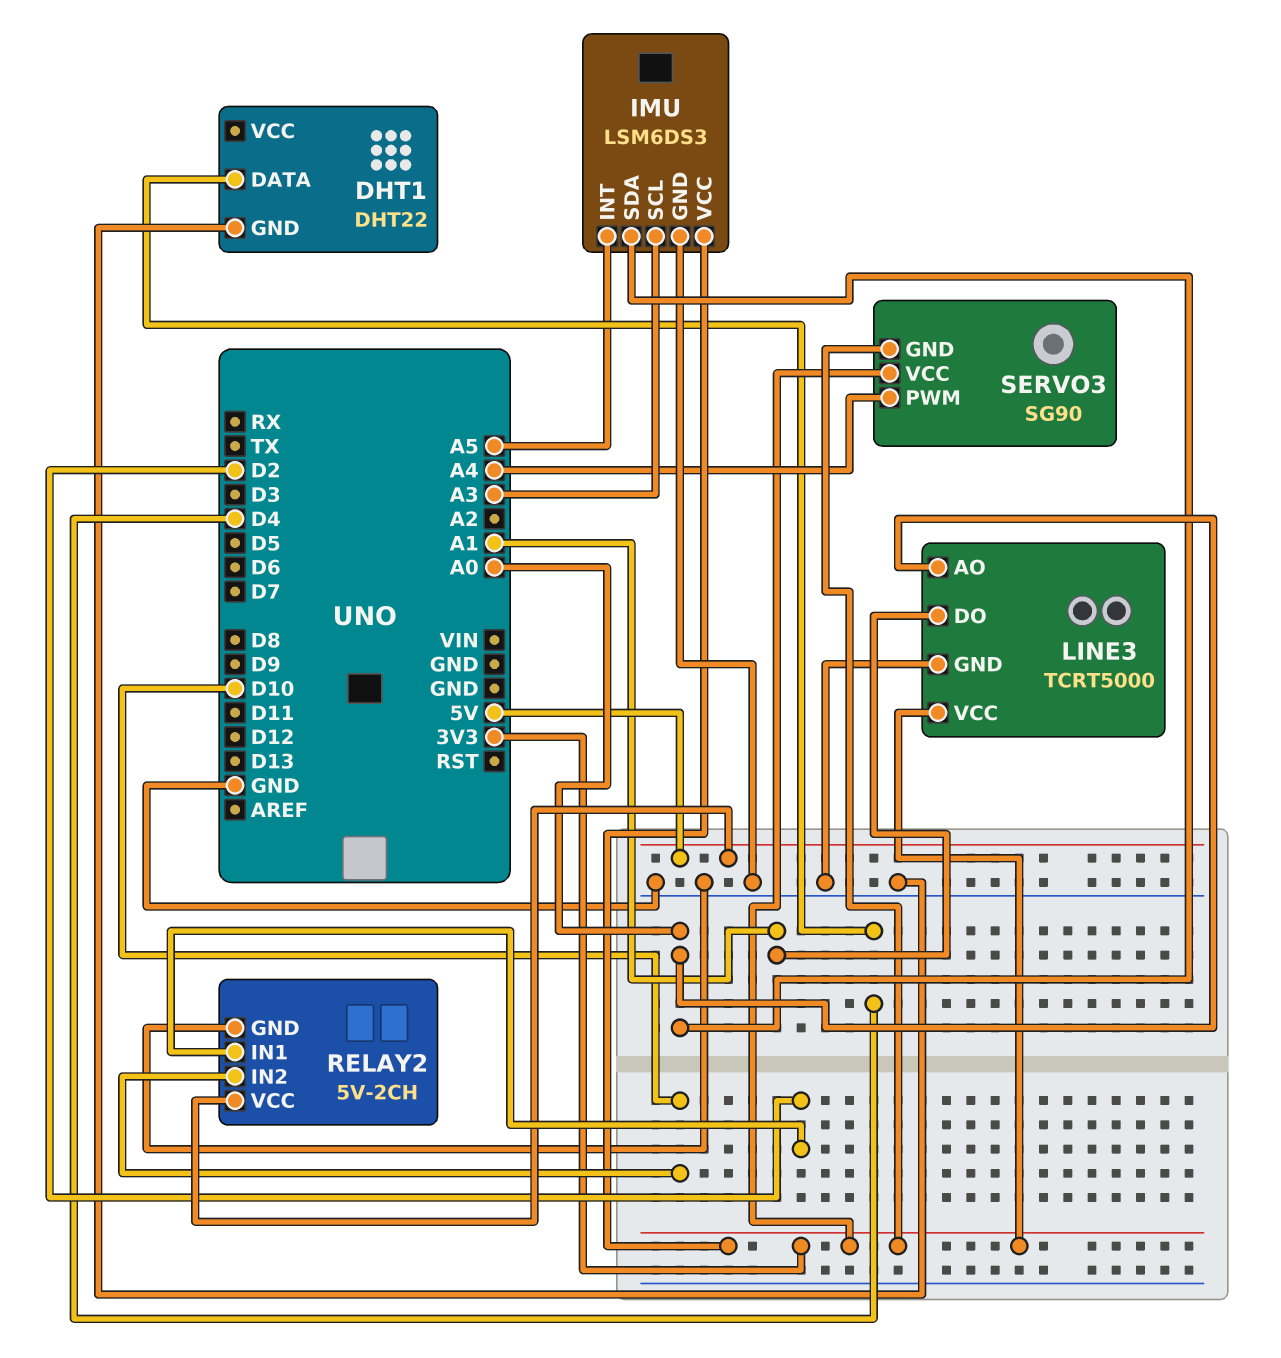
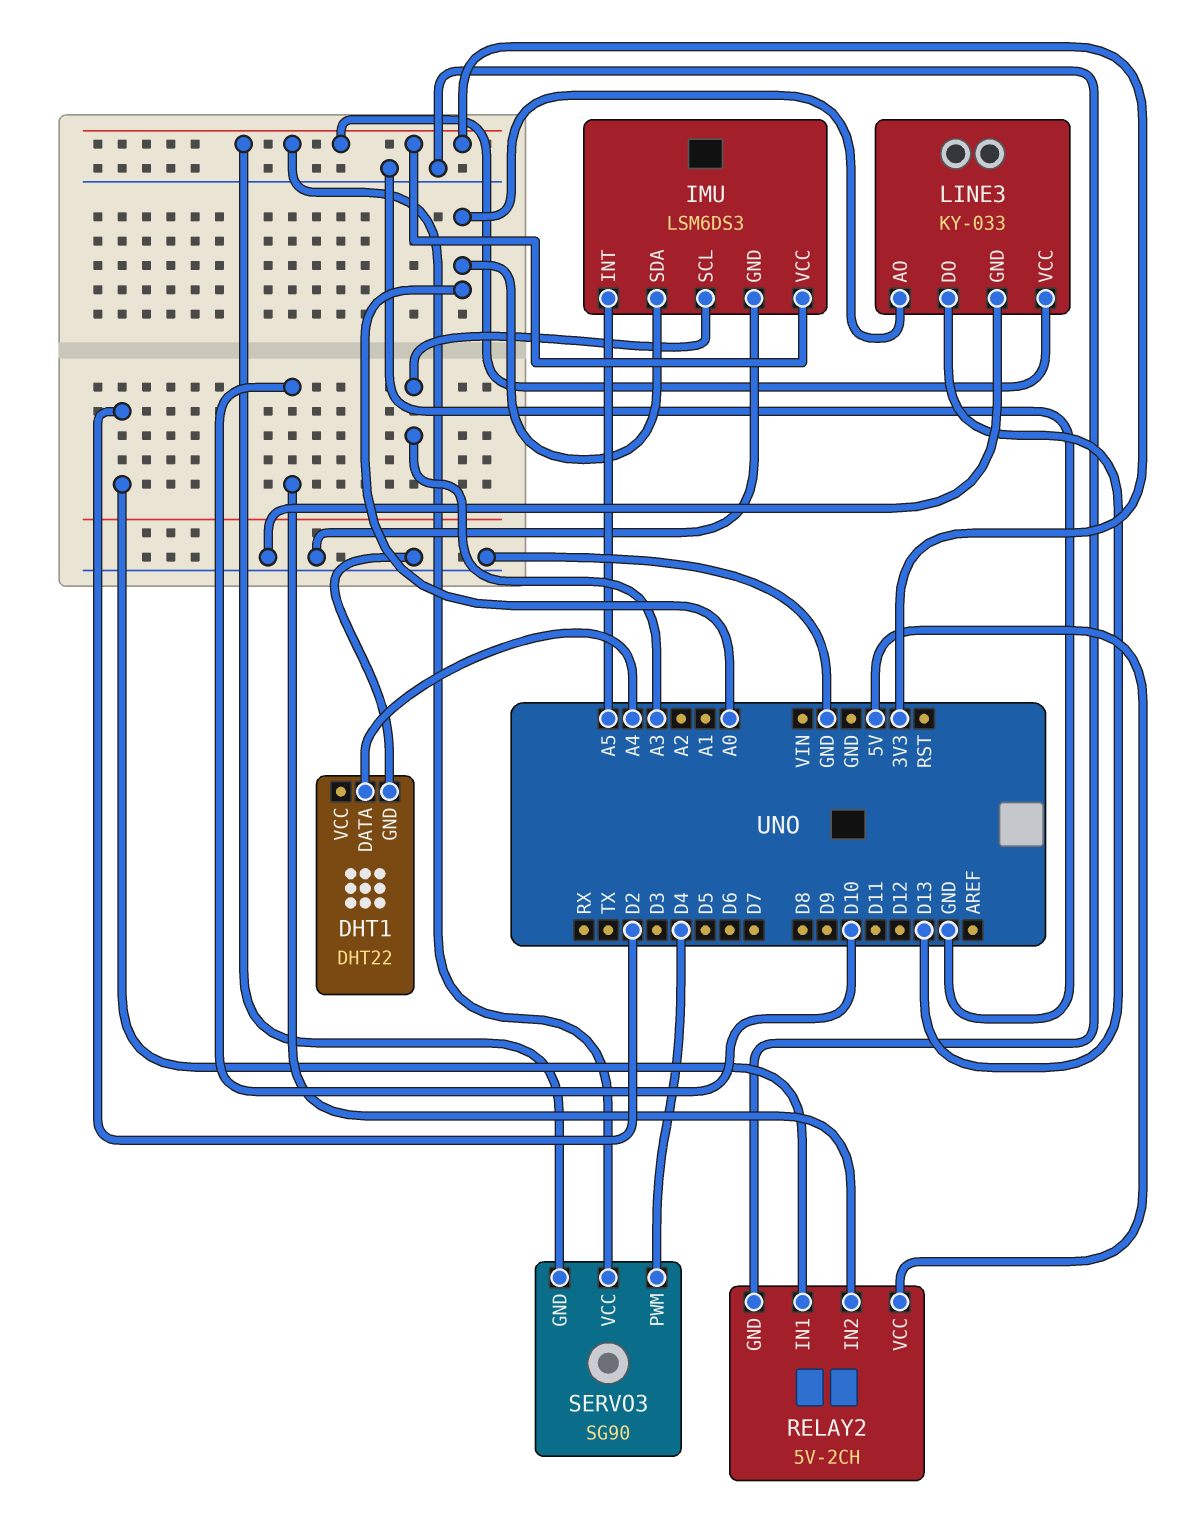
DHT1 pin DATA: D4 -> A4
LINE3: TCRT5000 -> KY-033
LINE3 pin DO: A1 -> D13
SERVO3 pin PWM: A4 -> D4

